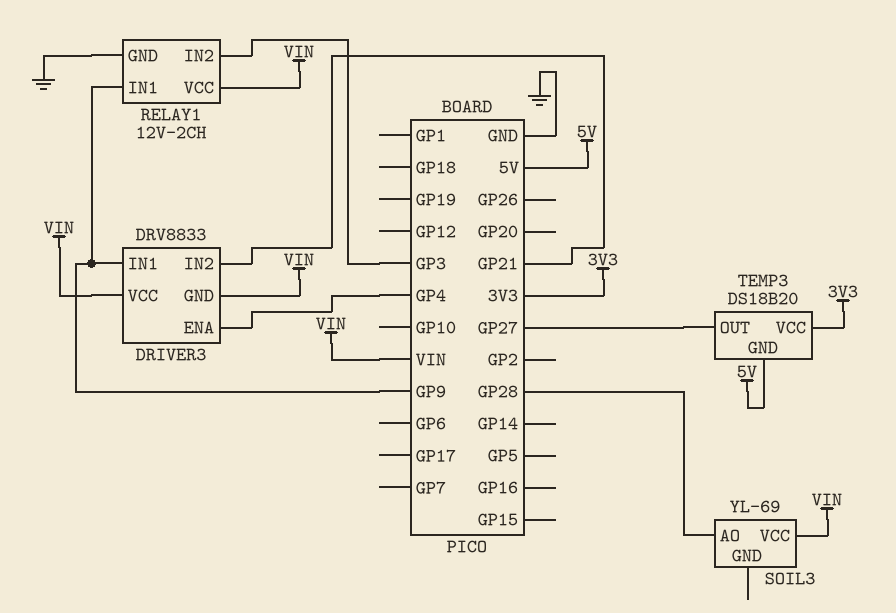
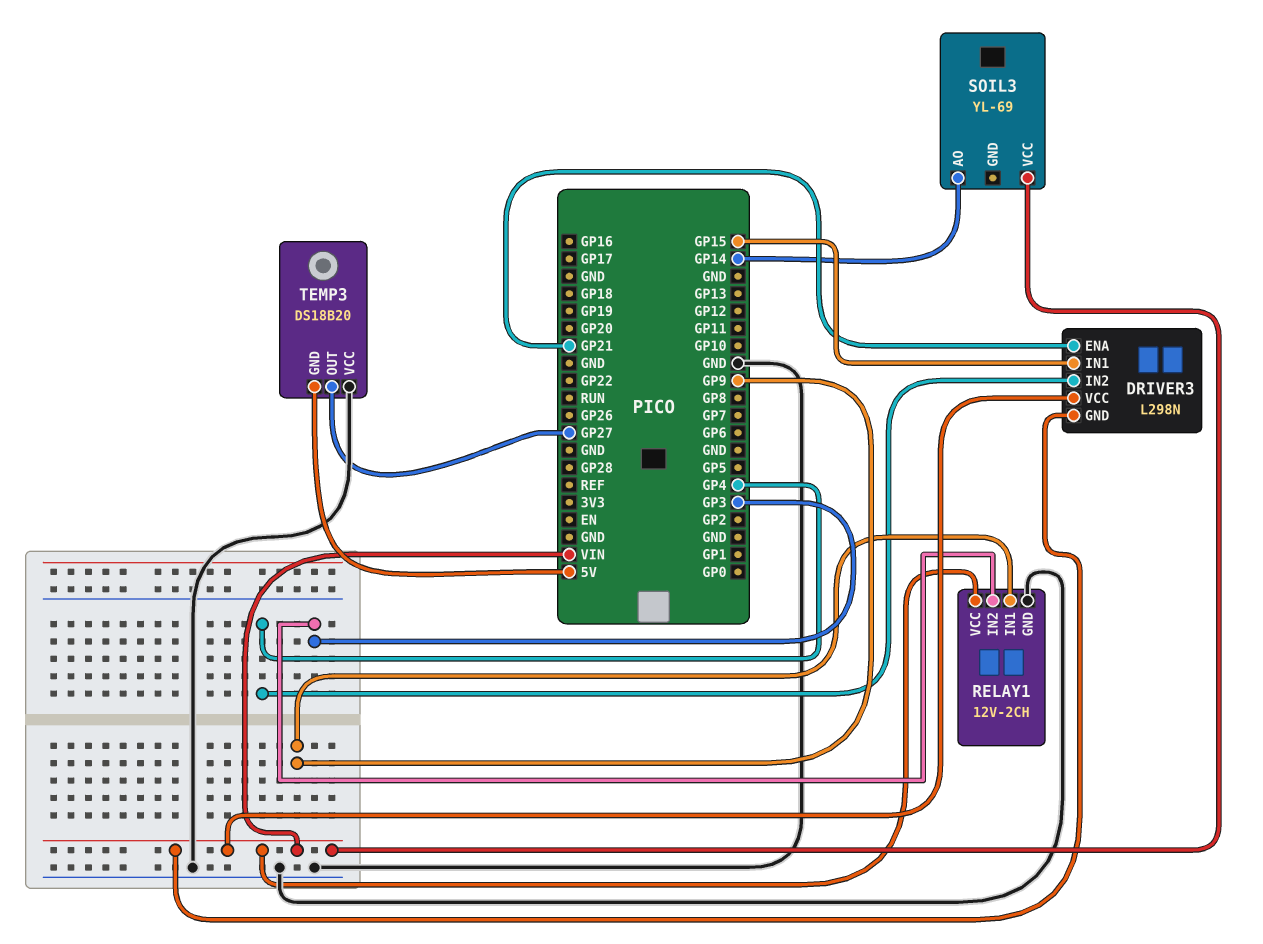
DRIVER3: DRV8833 -> L298N
DRIVER3 pin ENA: GP4 -> GP21
DRIVER3 pin IN1: GP9 -> GP15
DRIVER3 pin IN2: GP21 -> GP4
SOIL3 pin AO: GP28 -> GP14
TEMP3 pin VCC: 3V3 -> GND

